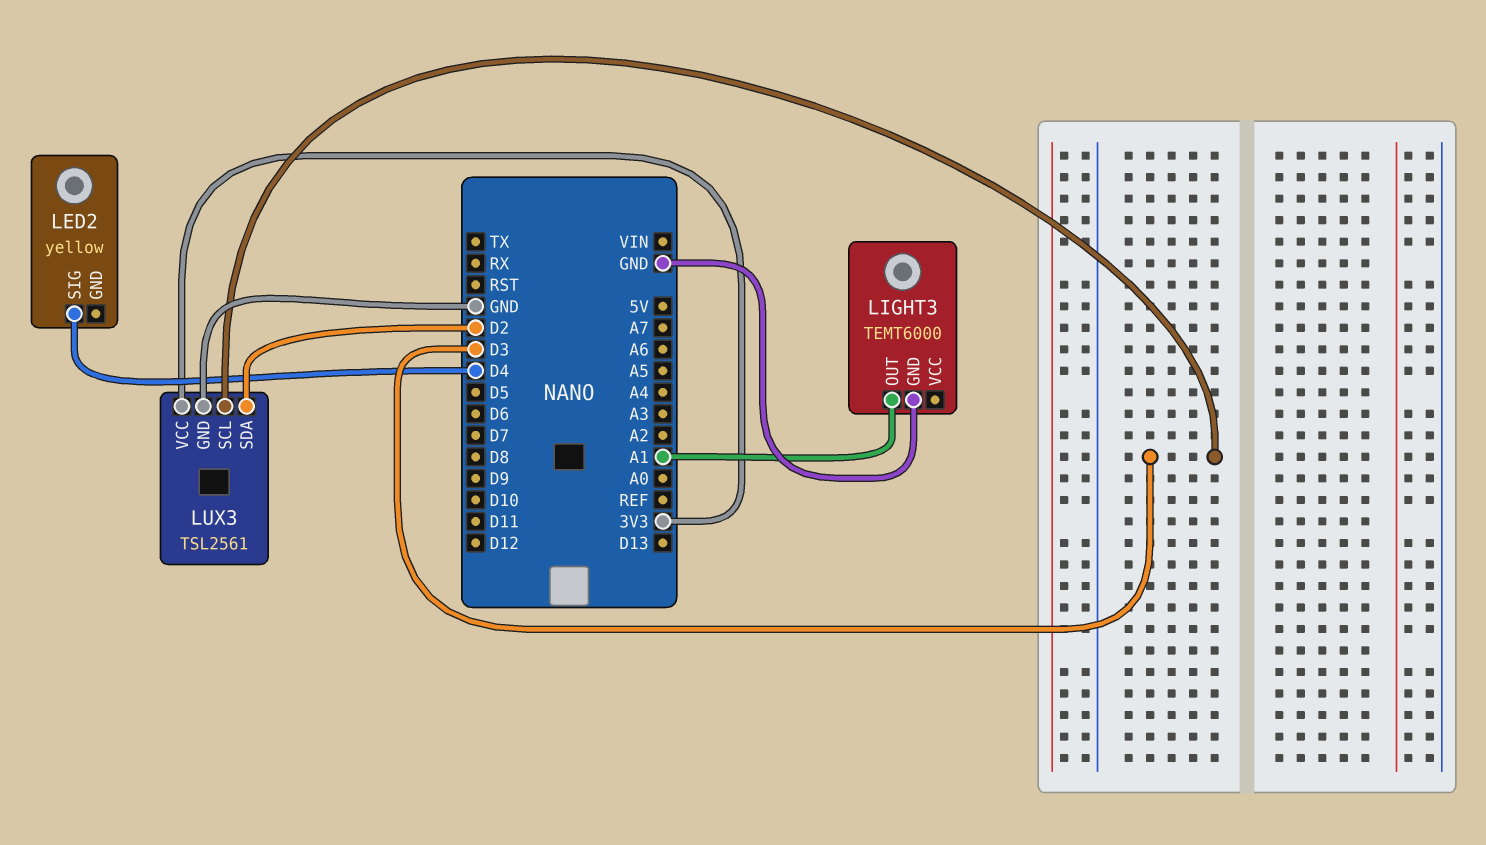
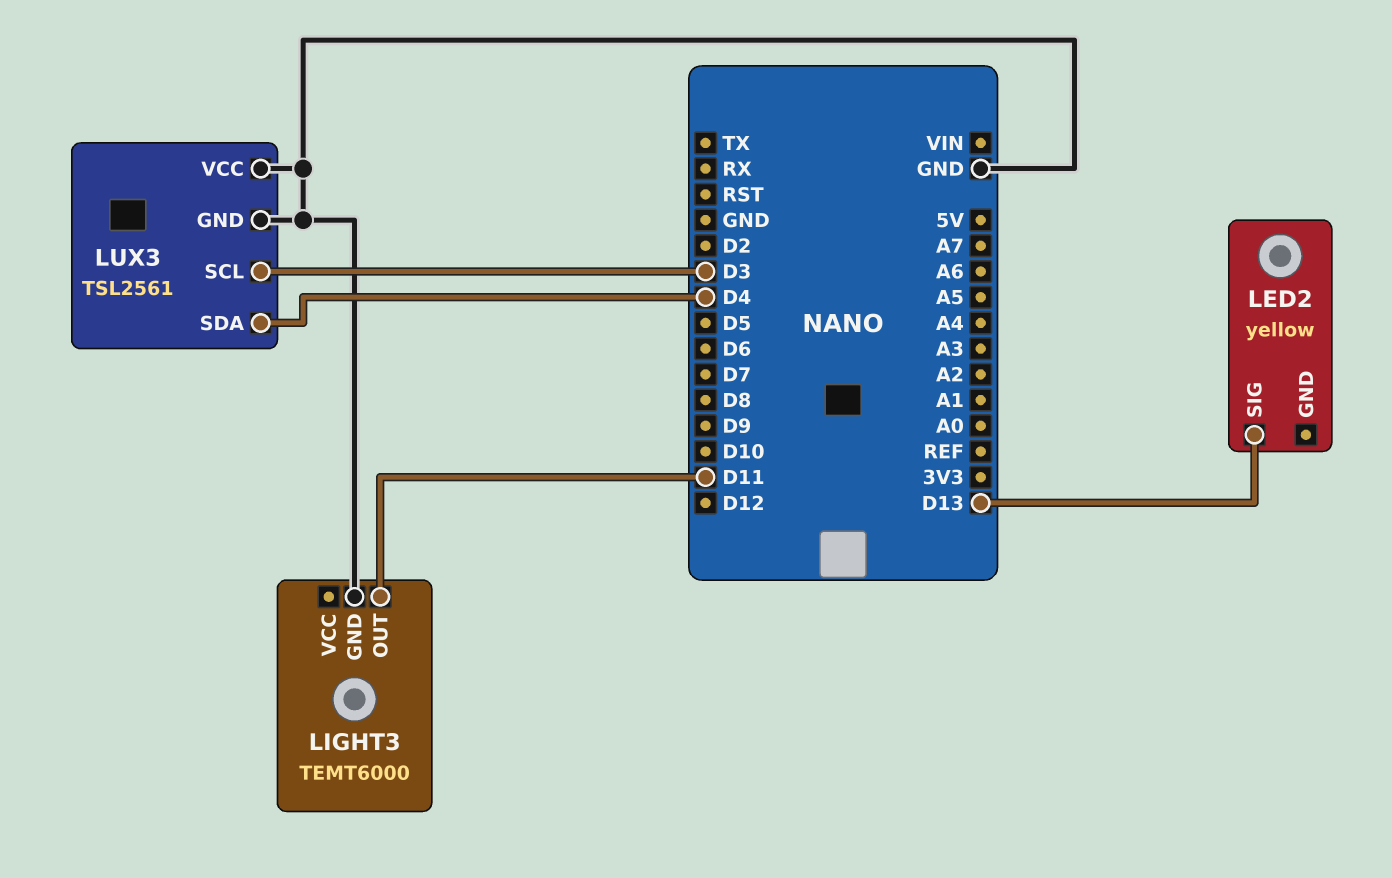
LED2 pin SIG: D4 -> D13
LIGHT3 pin OUT: A1 -> D11
LUX3 pin SDA: D2 -> D4
LUX3 pin VCC: 3V3 -> GND

